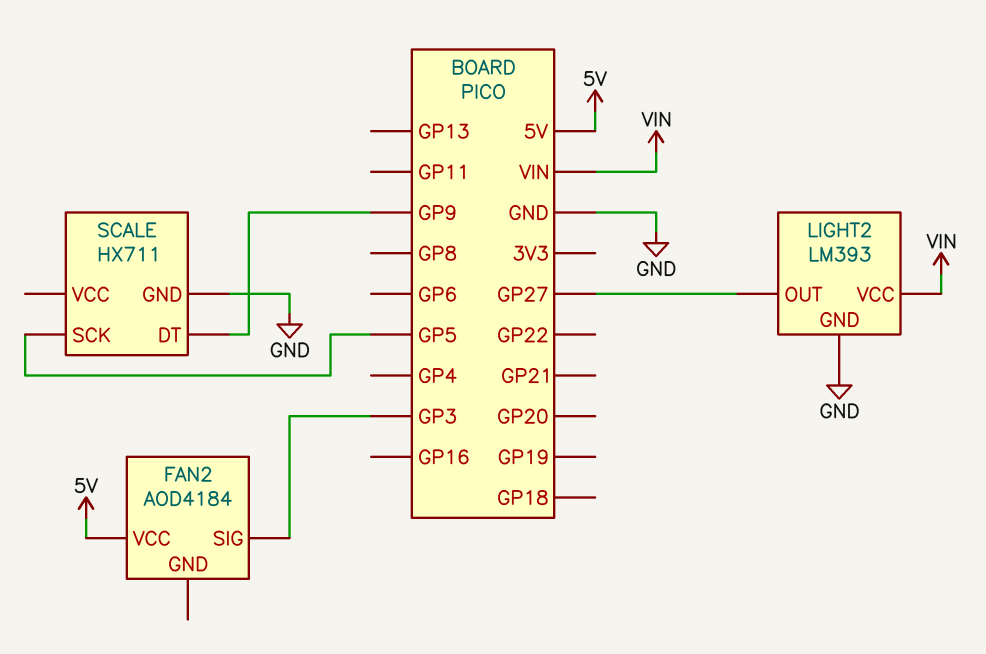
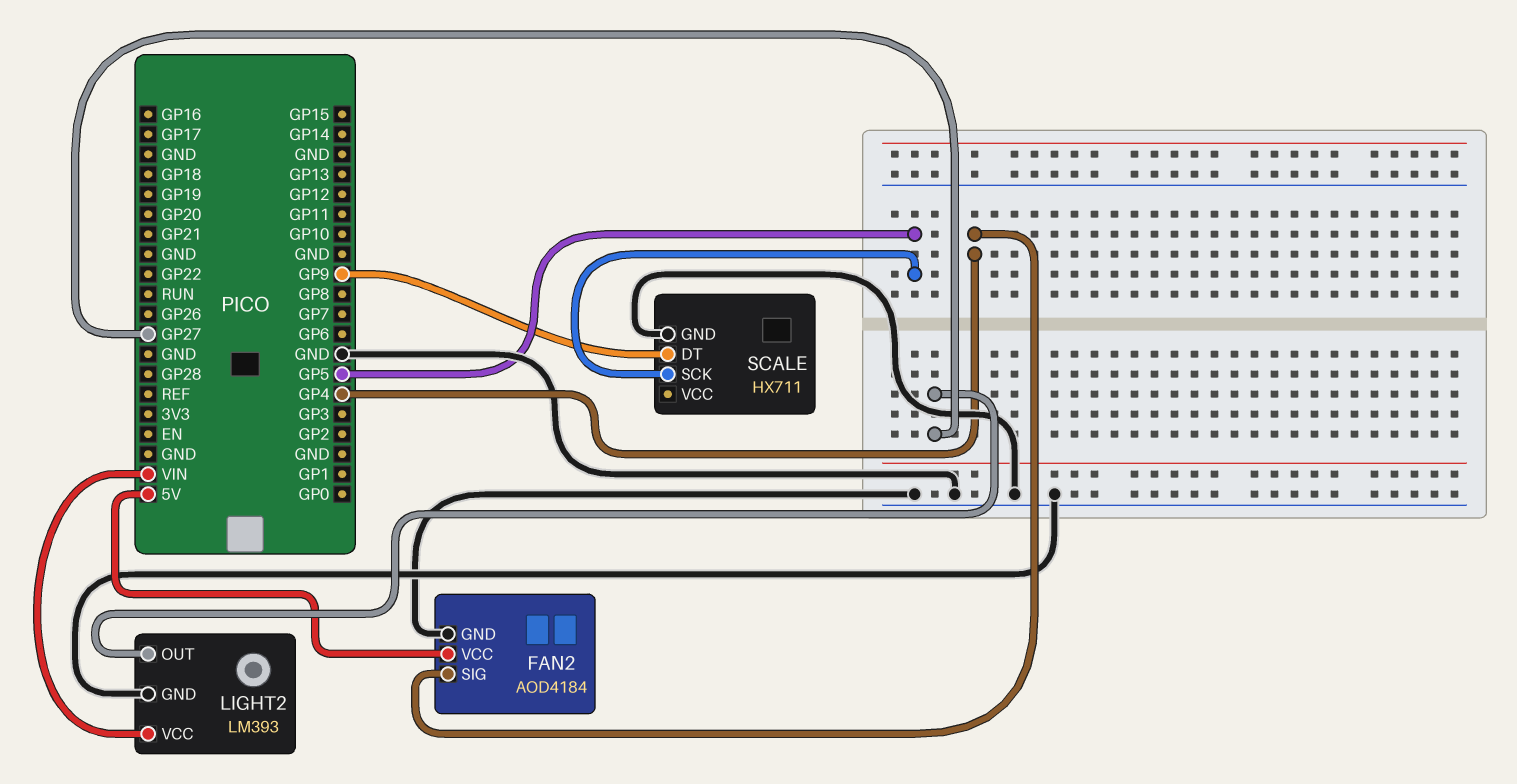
FAN2 pin GND: none -> GND
FAN2 pin SIG: GP3 -> GP4

